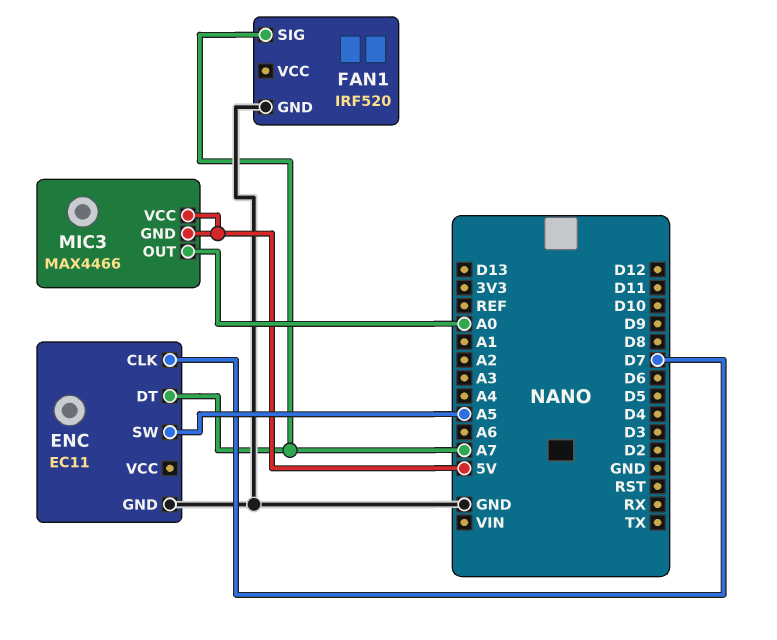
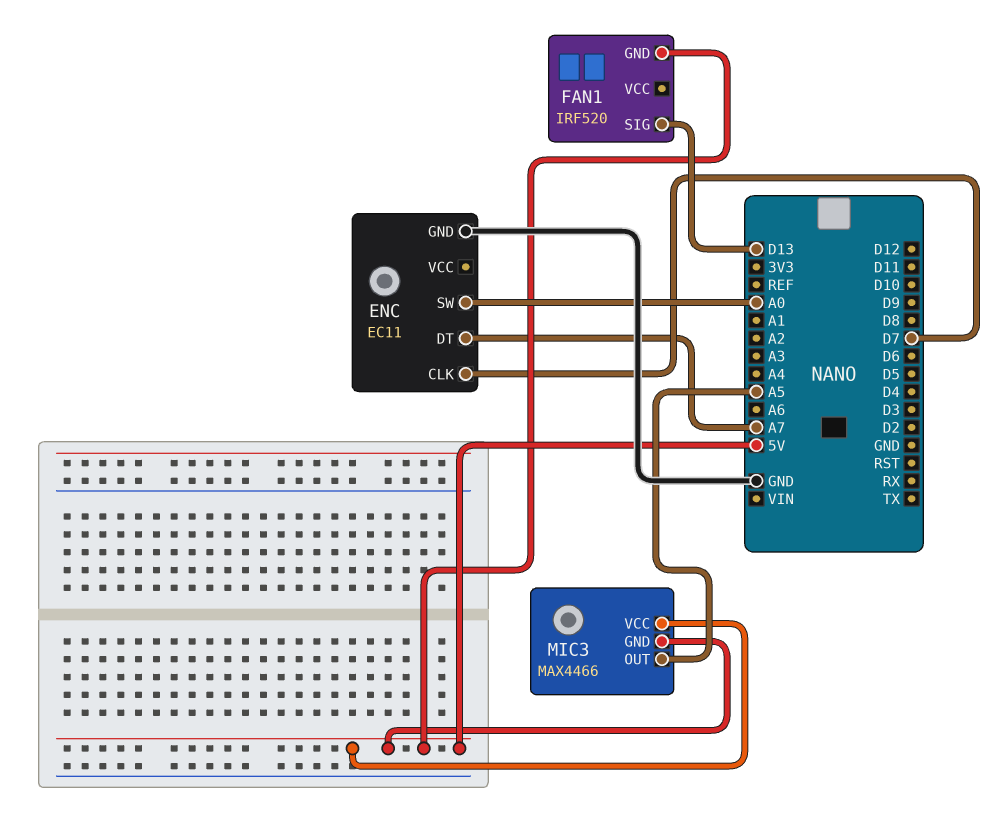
ENC pin SW: A5 -> A0
FAN1 pin GND: GND -> 5V
FAN1 pin SIG: A7 -> D13
MIC3 pin OUT: A0 -> A5

